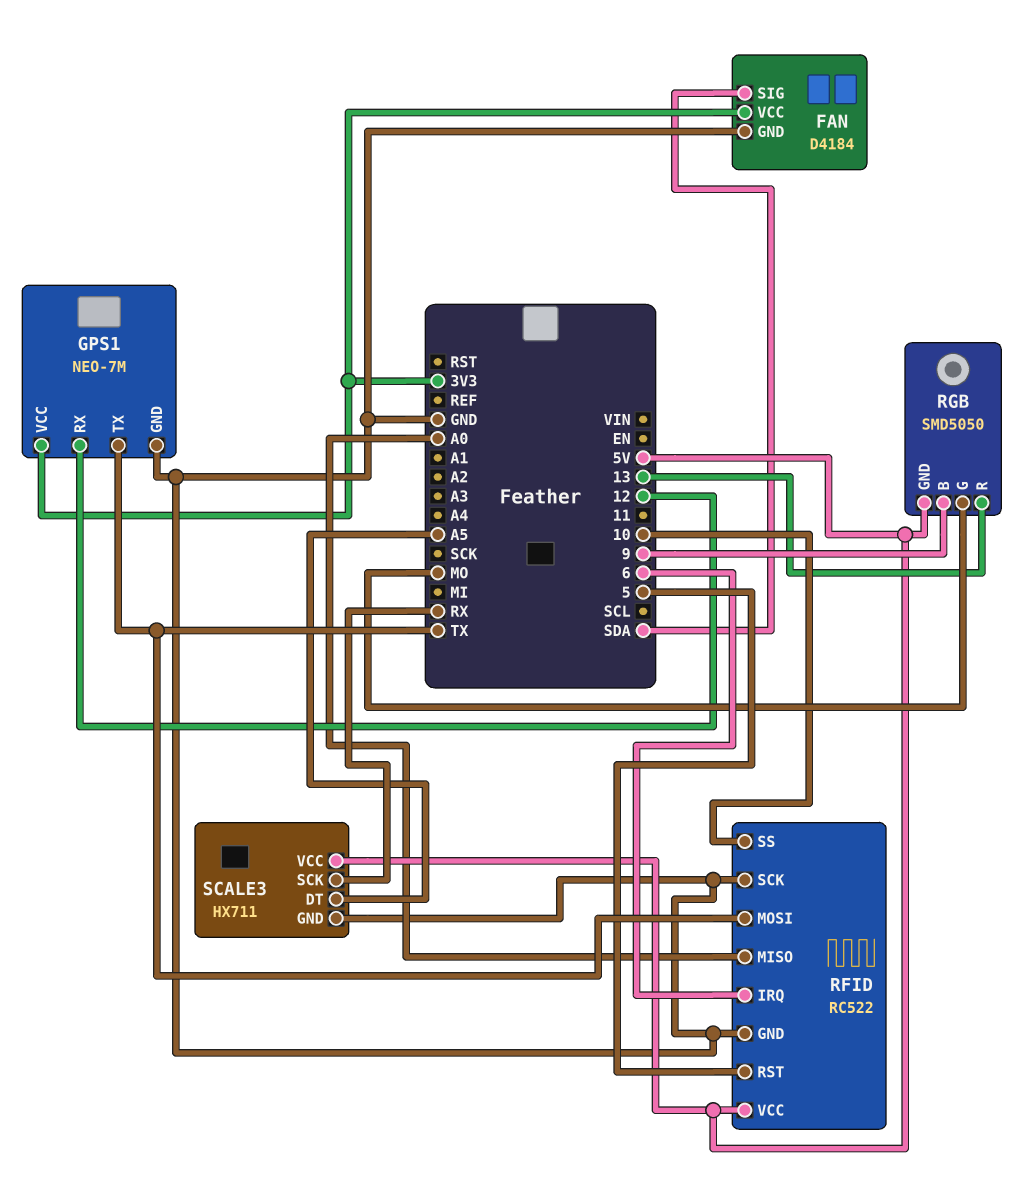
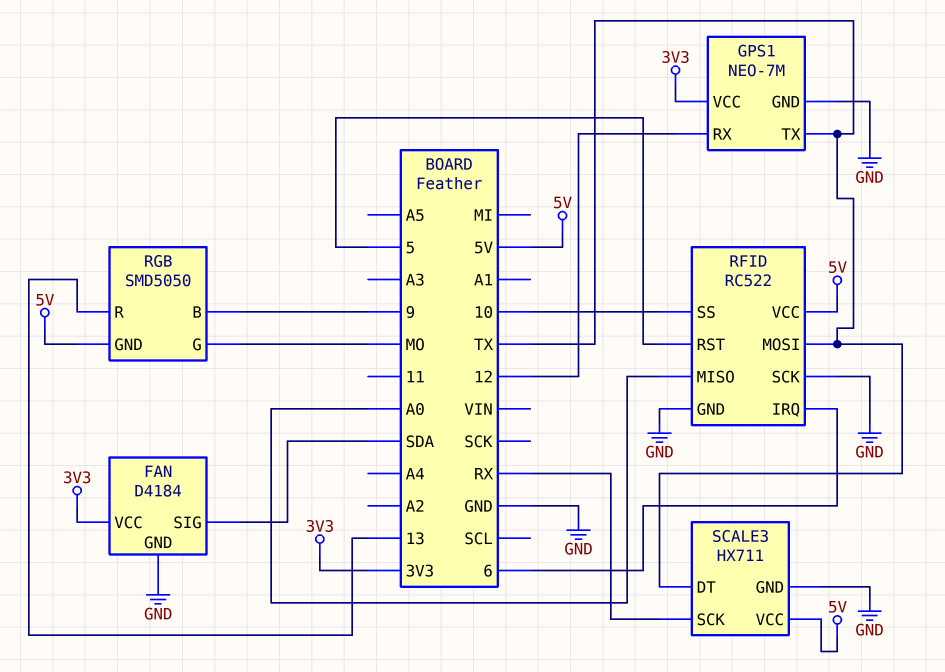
SCALE3 pin DT: A5 -> TX

